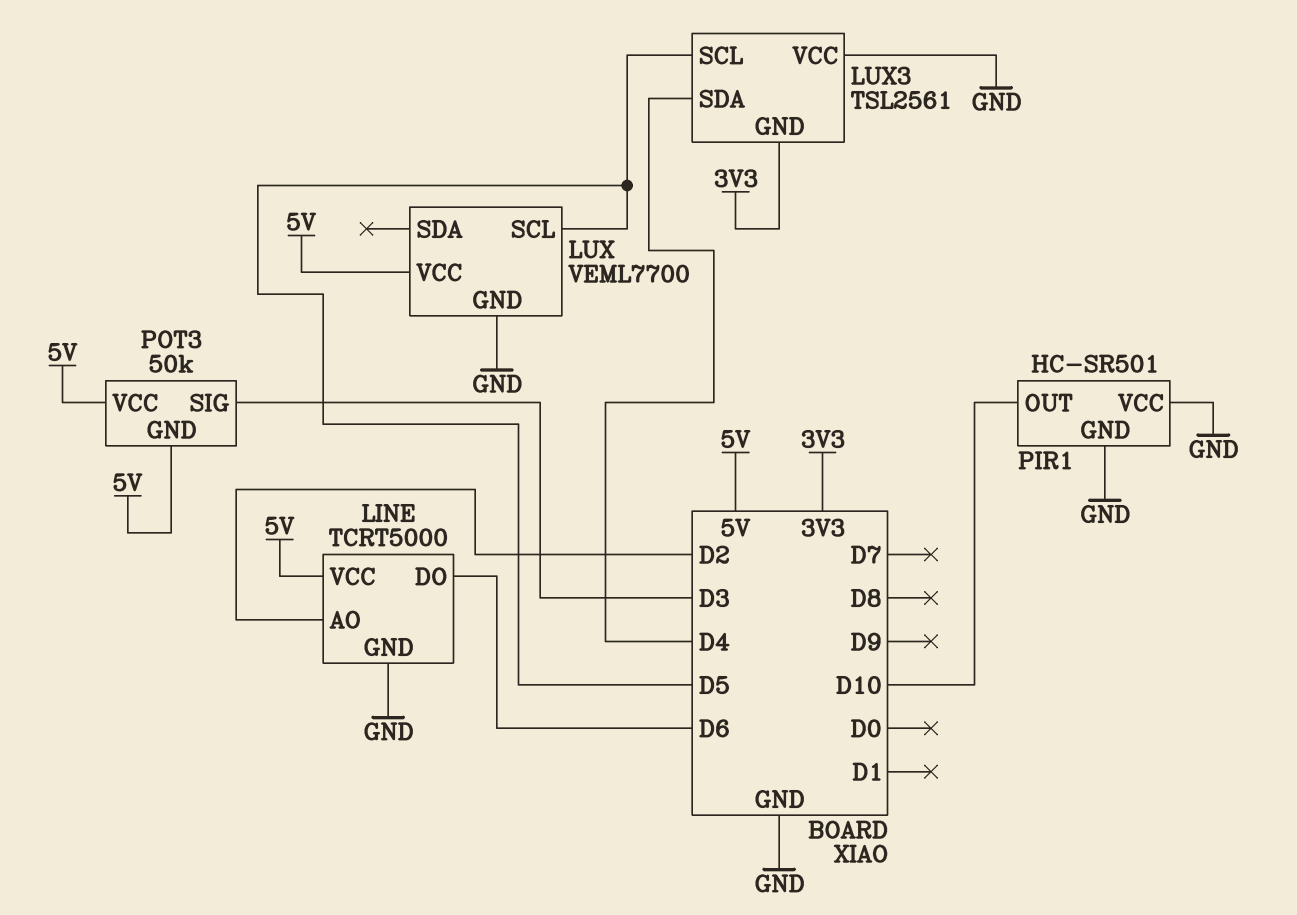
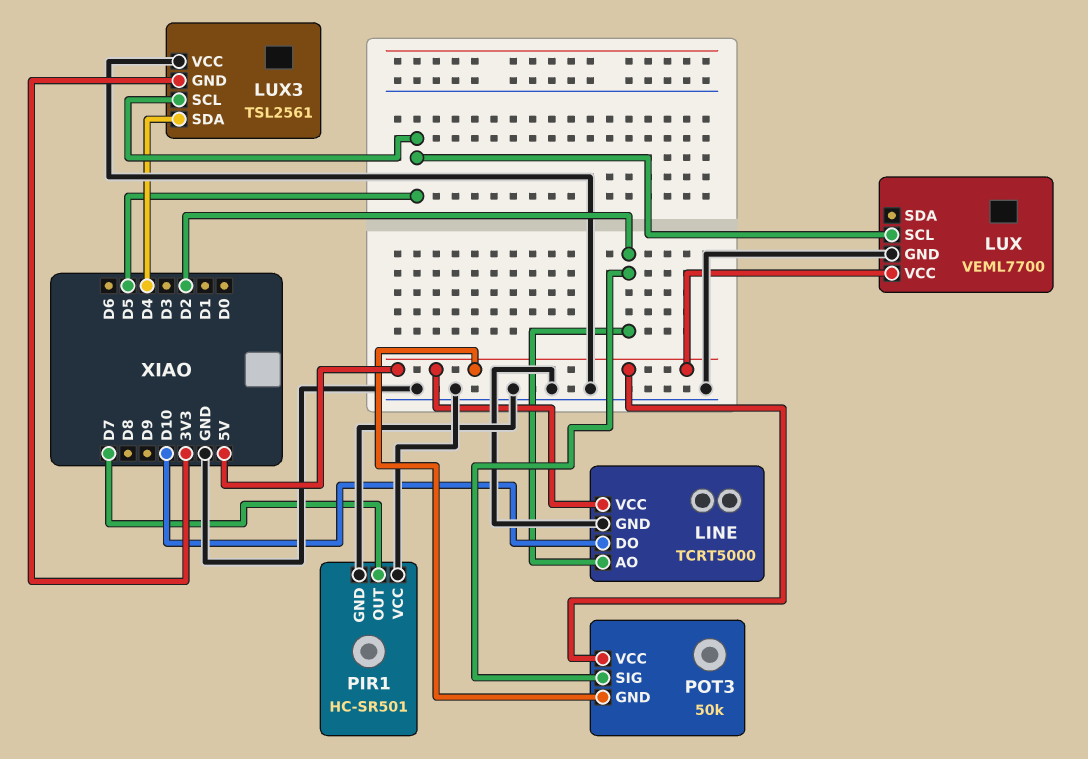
LINE pin DO: D6 -> D10
PIR1 pin OUT: D10 -> D7
POT3 pin SIG: D3 -> D2

